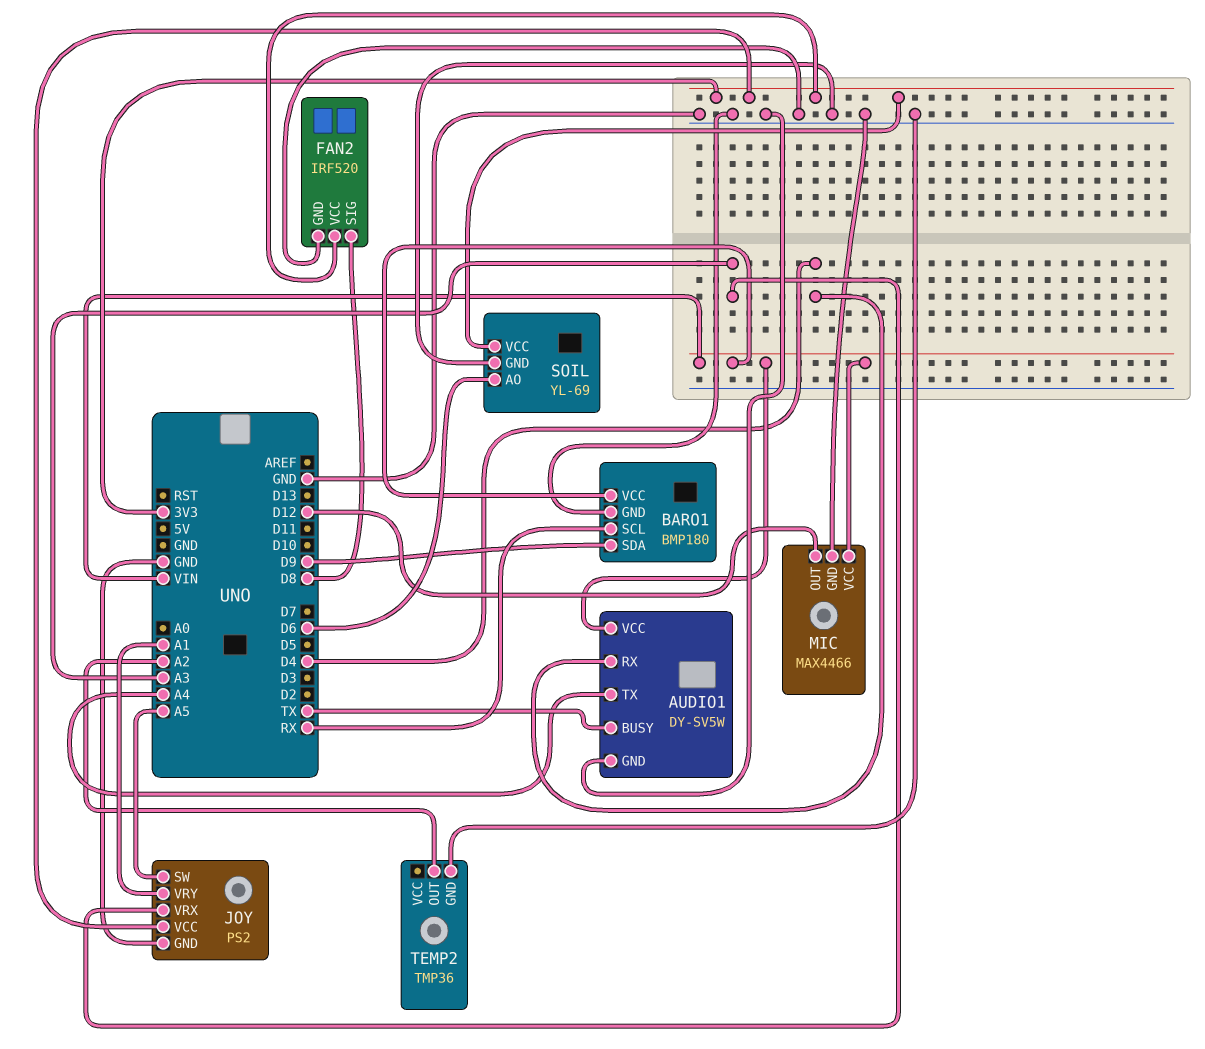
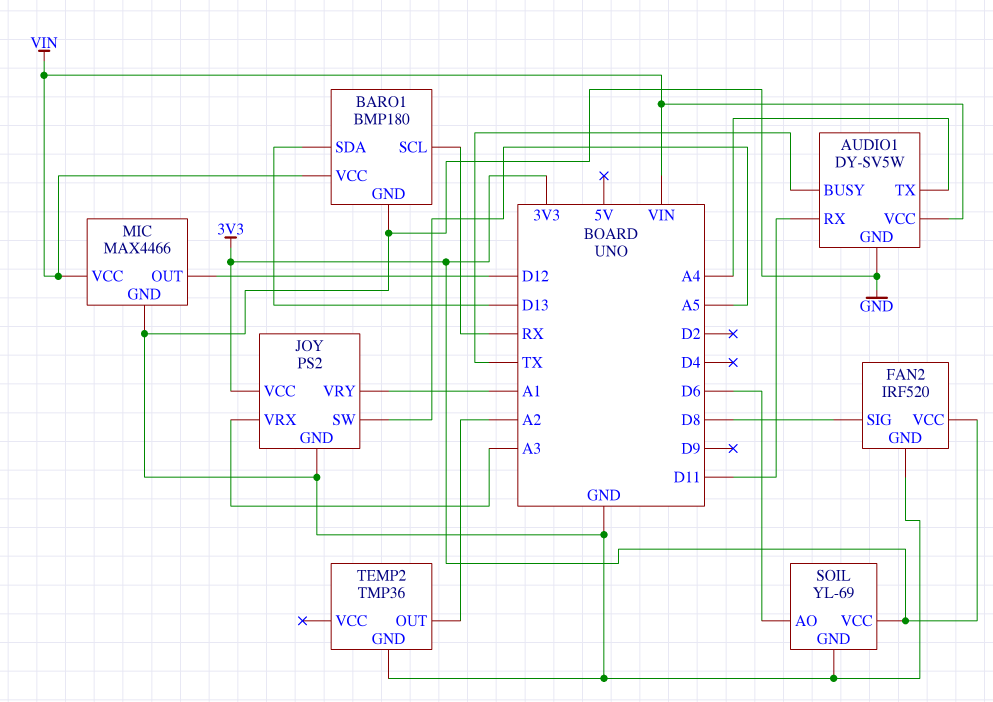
AUDIO1 pin RX: D4 -> D11
BARO1 pin SDA: D9 -> D13

